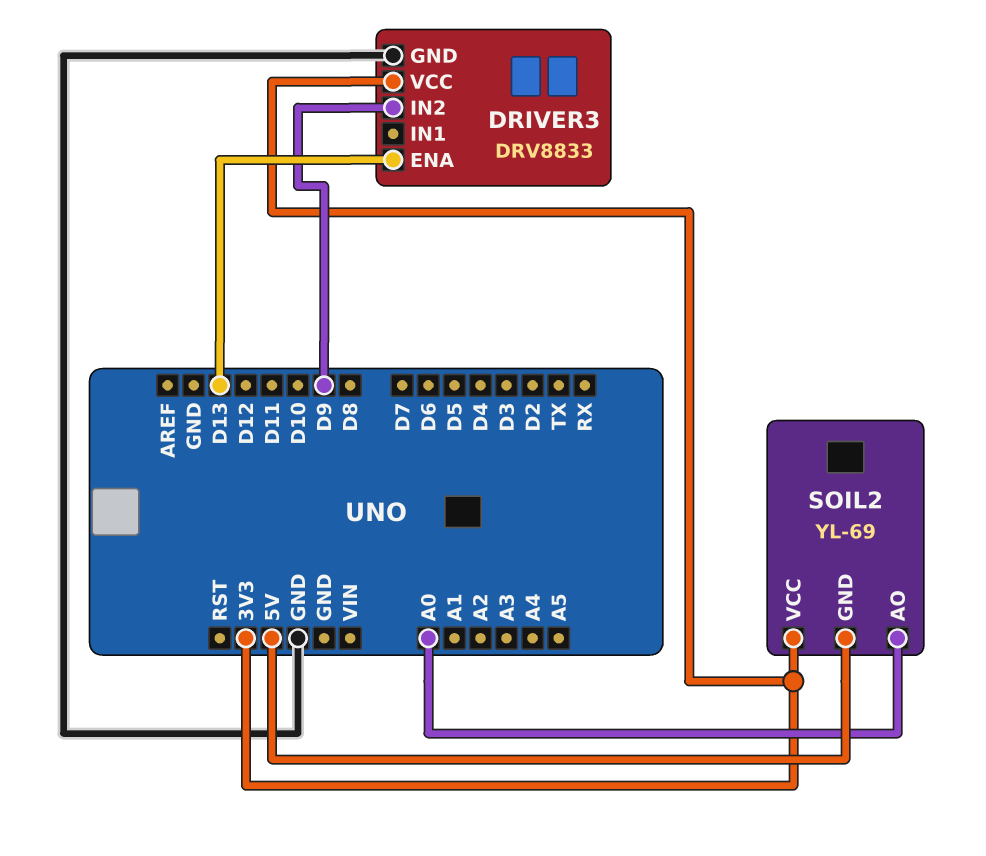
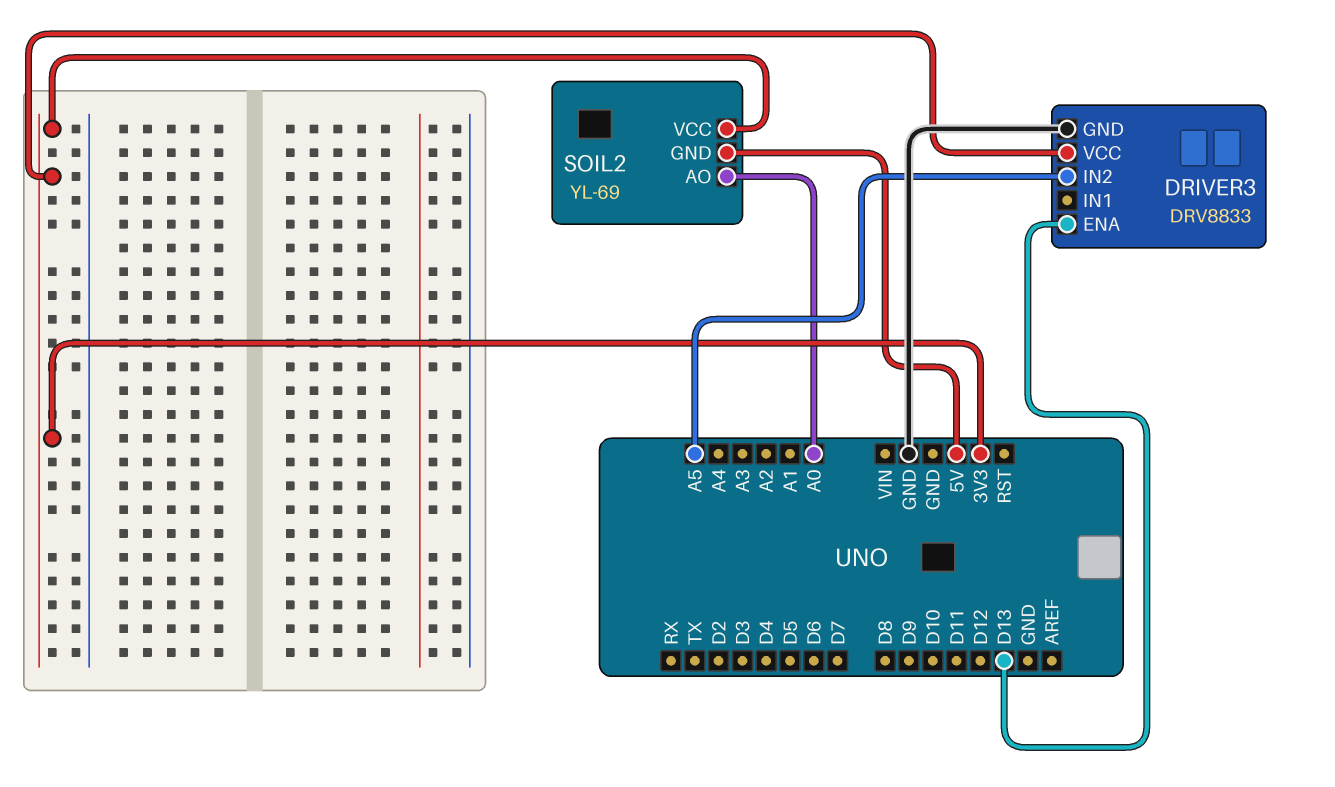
DRIVER3 pin IN2: D9 -> A5

